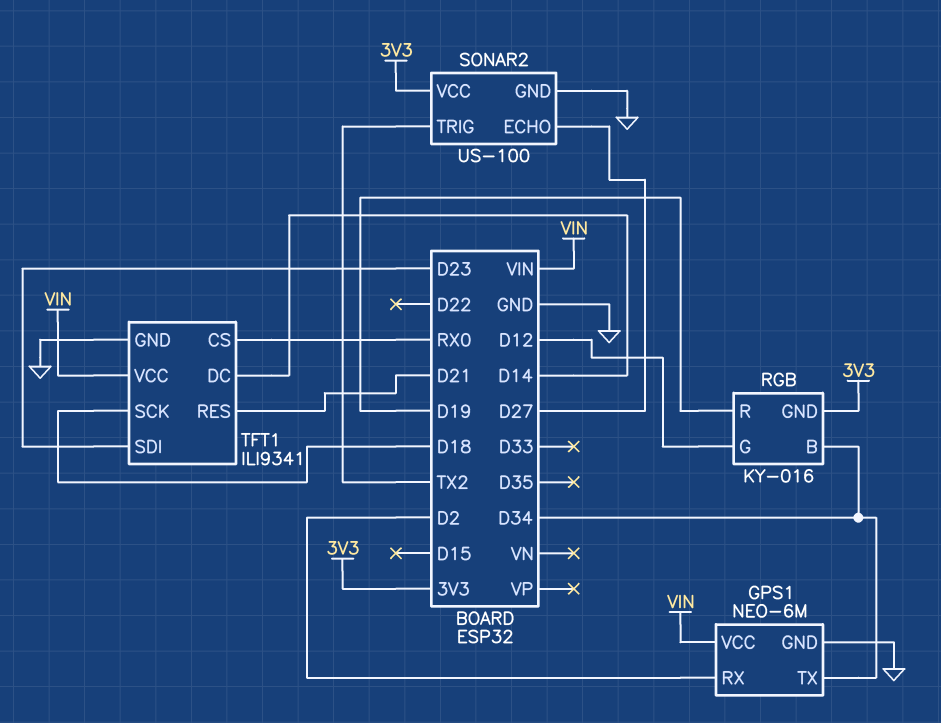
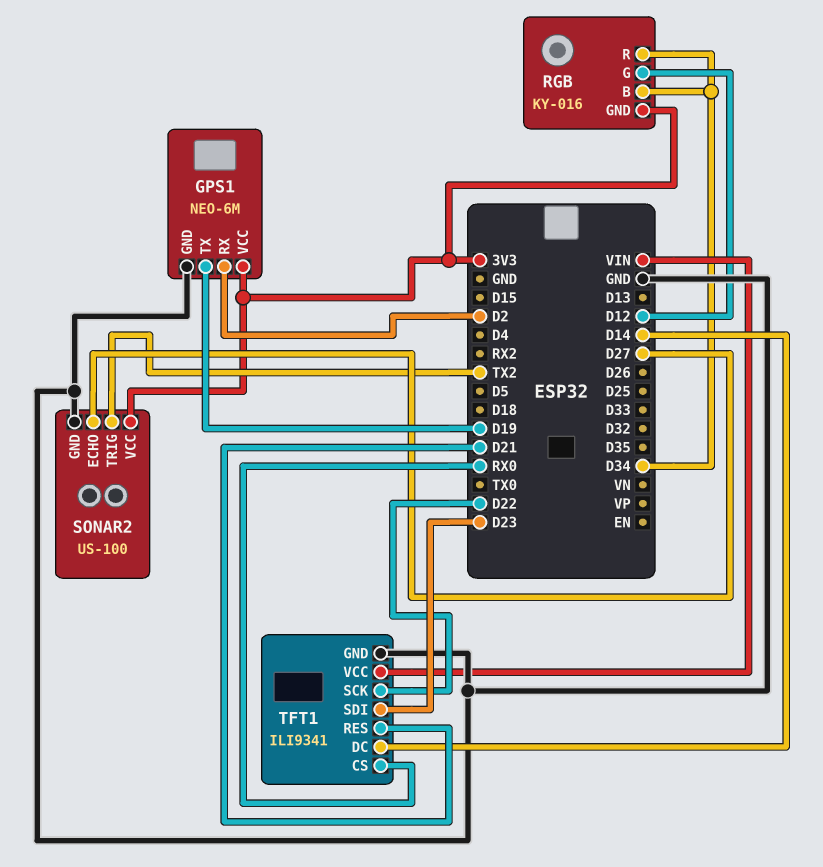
GPS1 pin TX: D34 -> D19
GPS1 pin VCC: VIN -> 3V3
RGB pin R: D19 -> D34
TFT1 pin SCK: D18 -> D22

